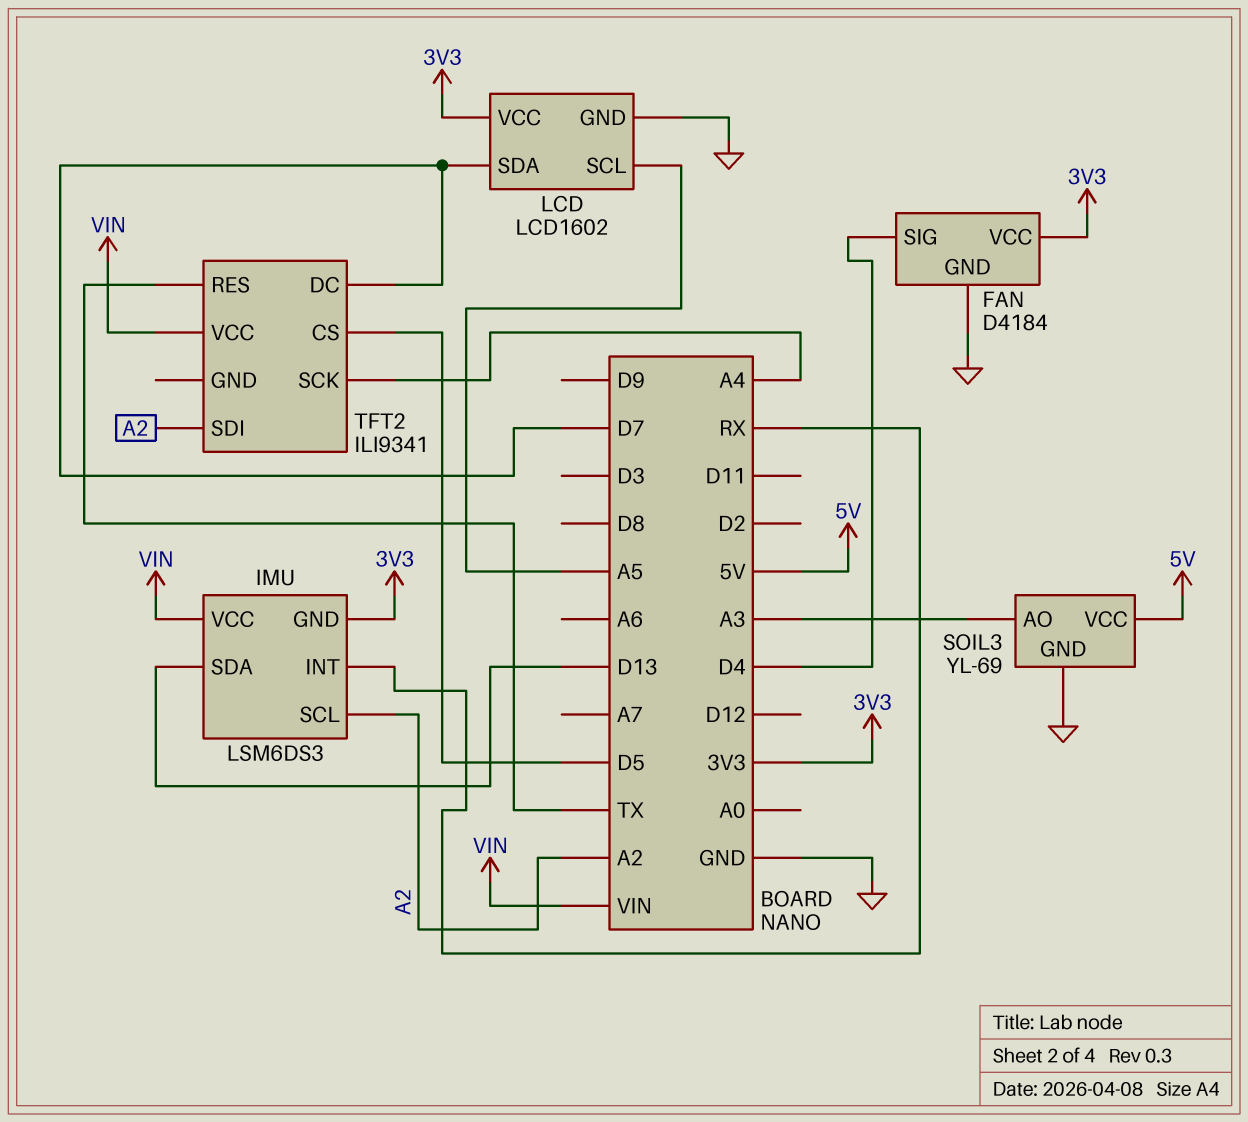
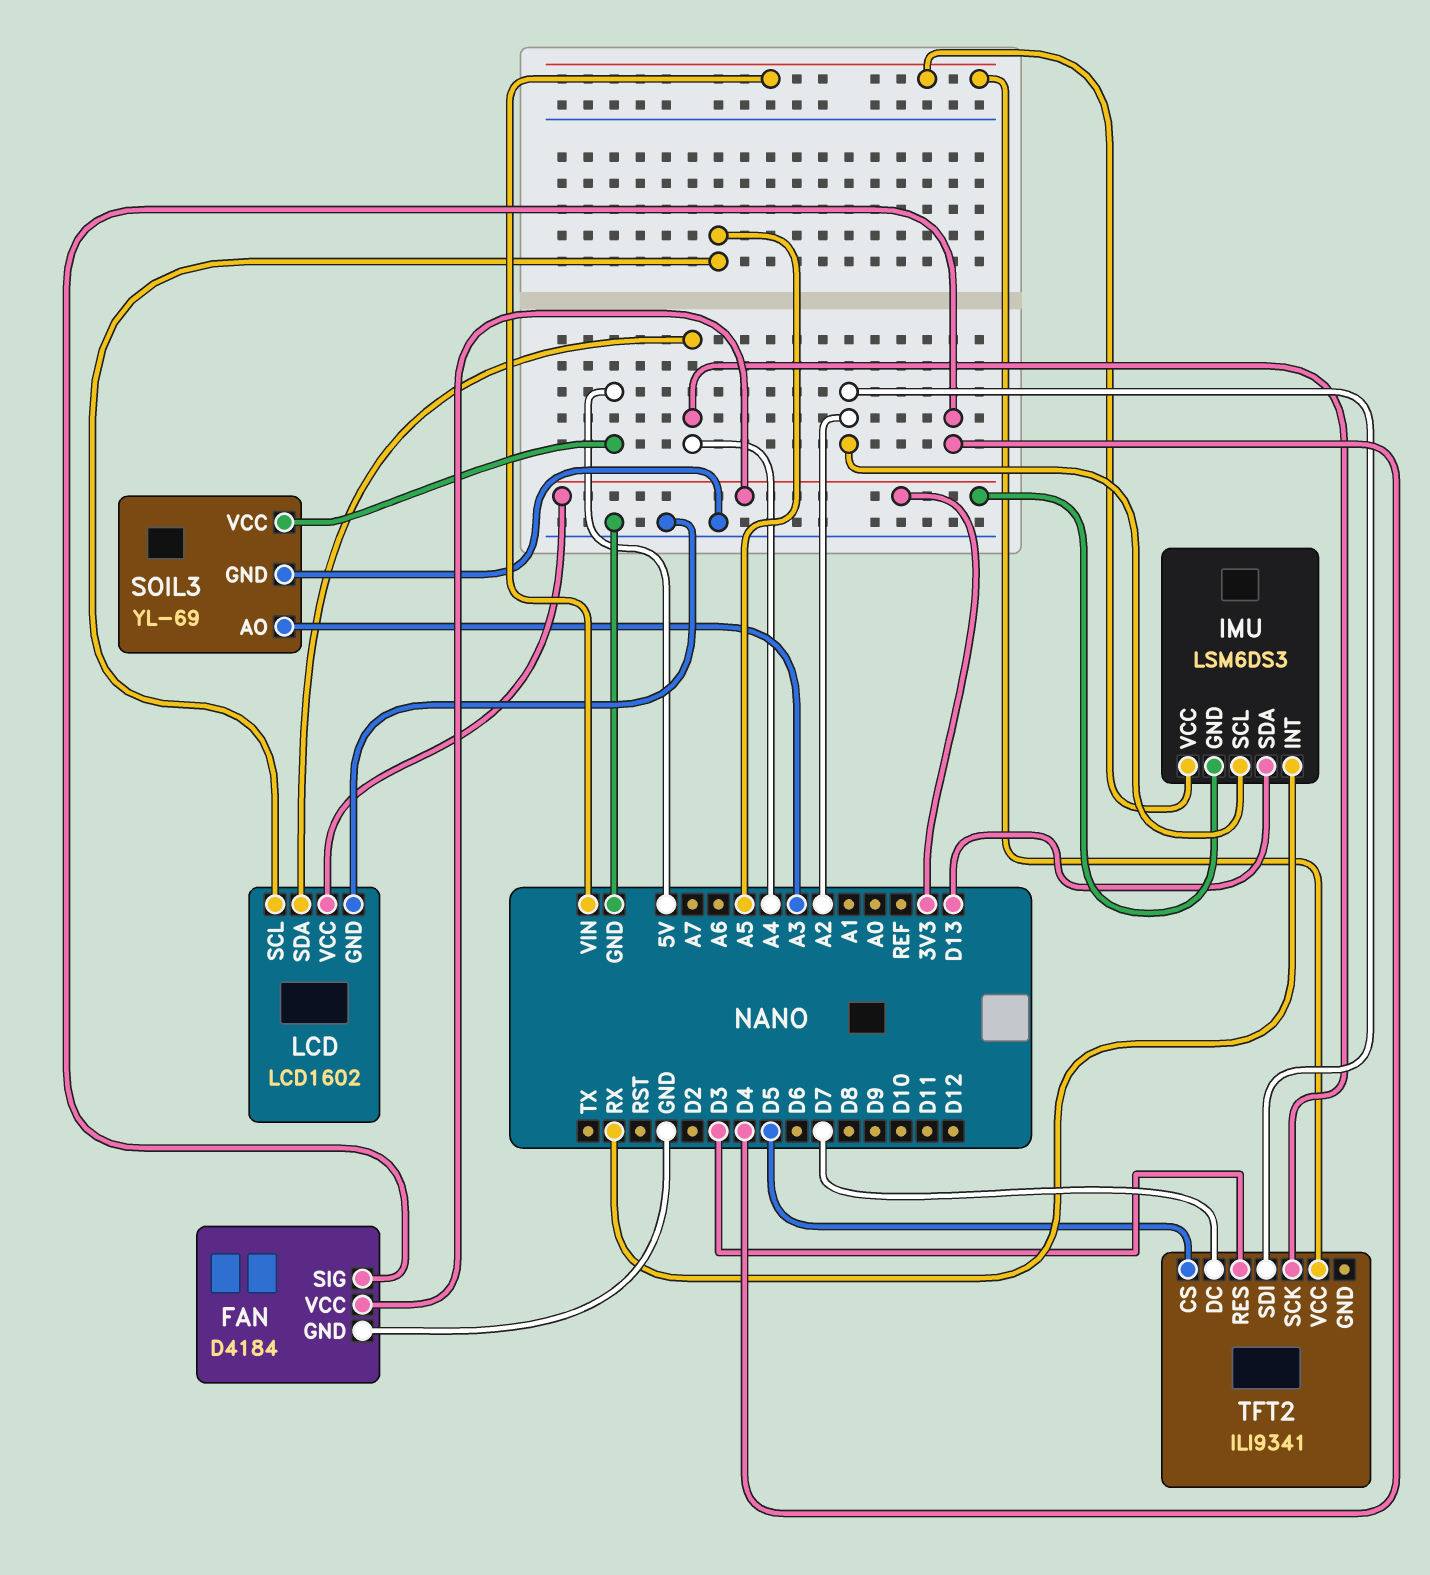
LCD pin SDA: D7 -> A4
TFT2 pin RES: TX -> D3

